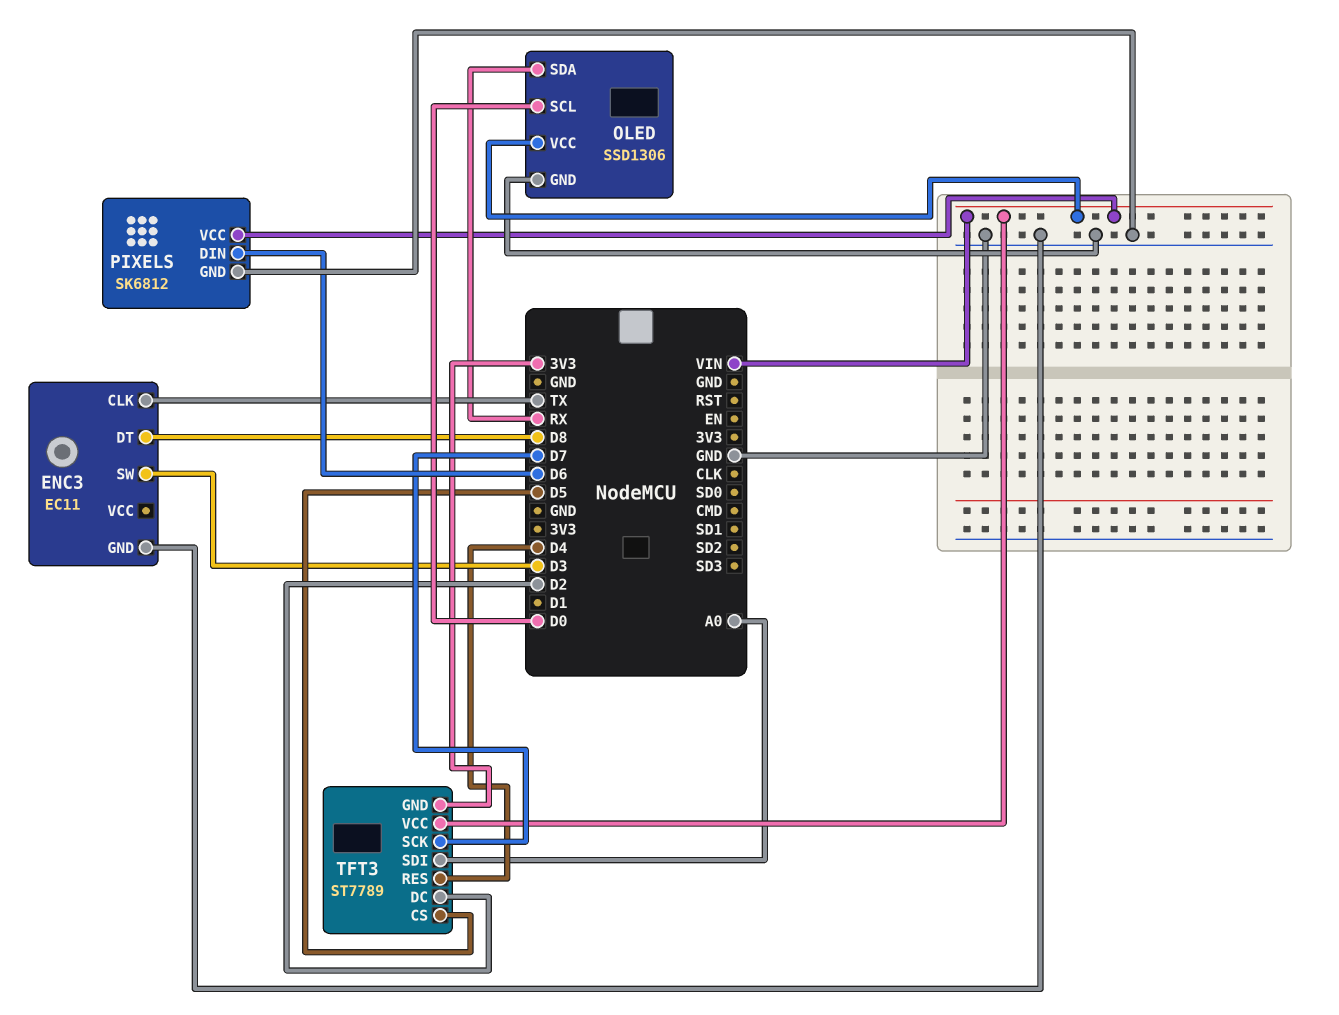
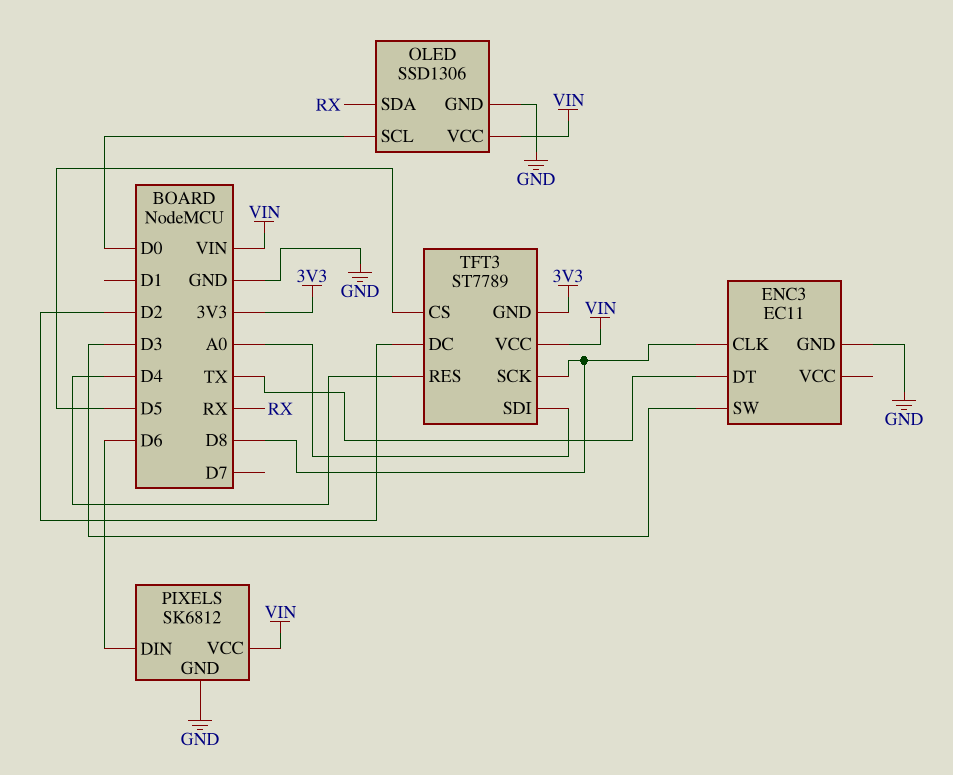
ENC3 pin CLK: TX -> D8
ENC3 pin DT: D8 -> TX
TFT3 pin SCK: D7 -> D8

